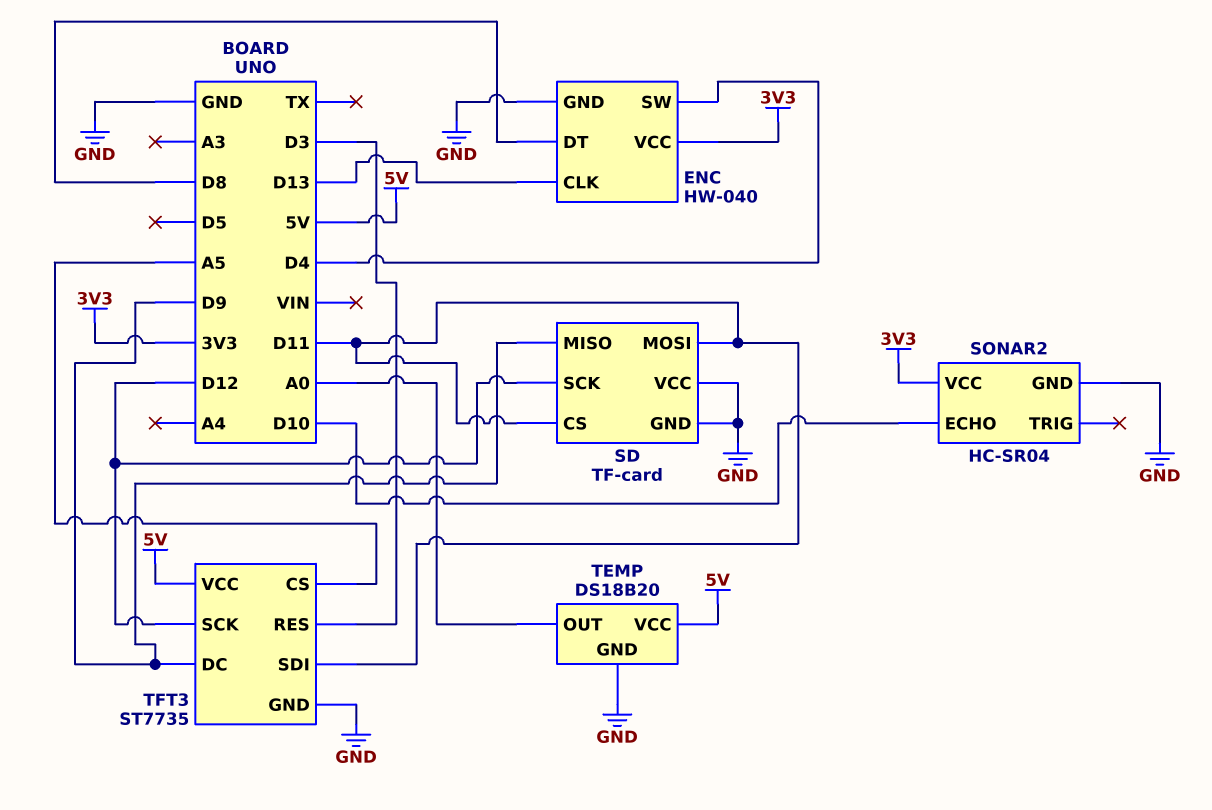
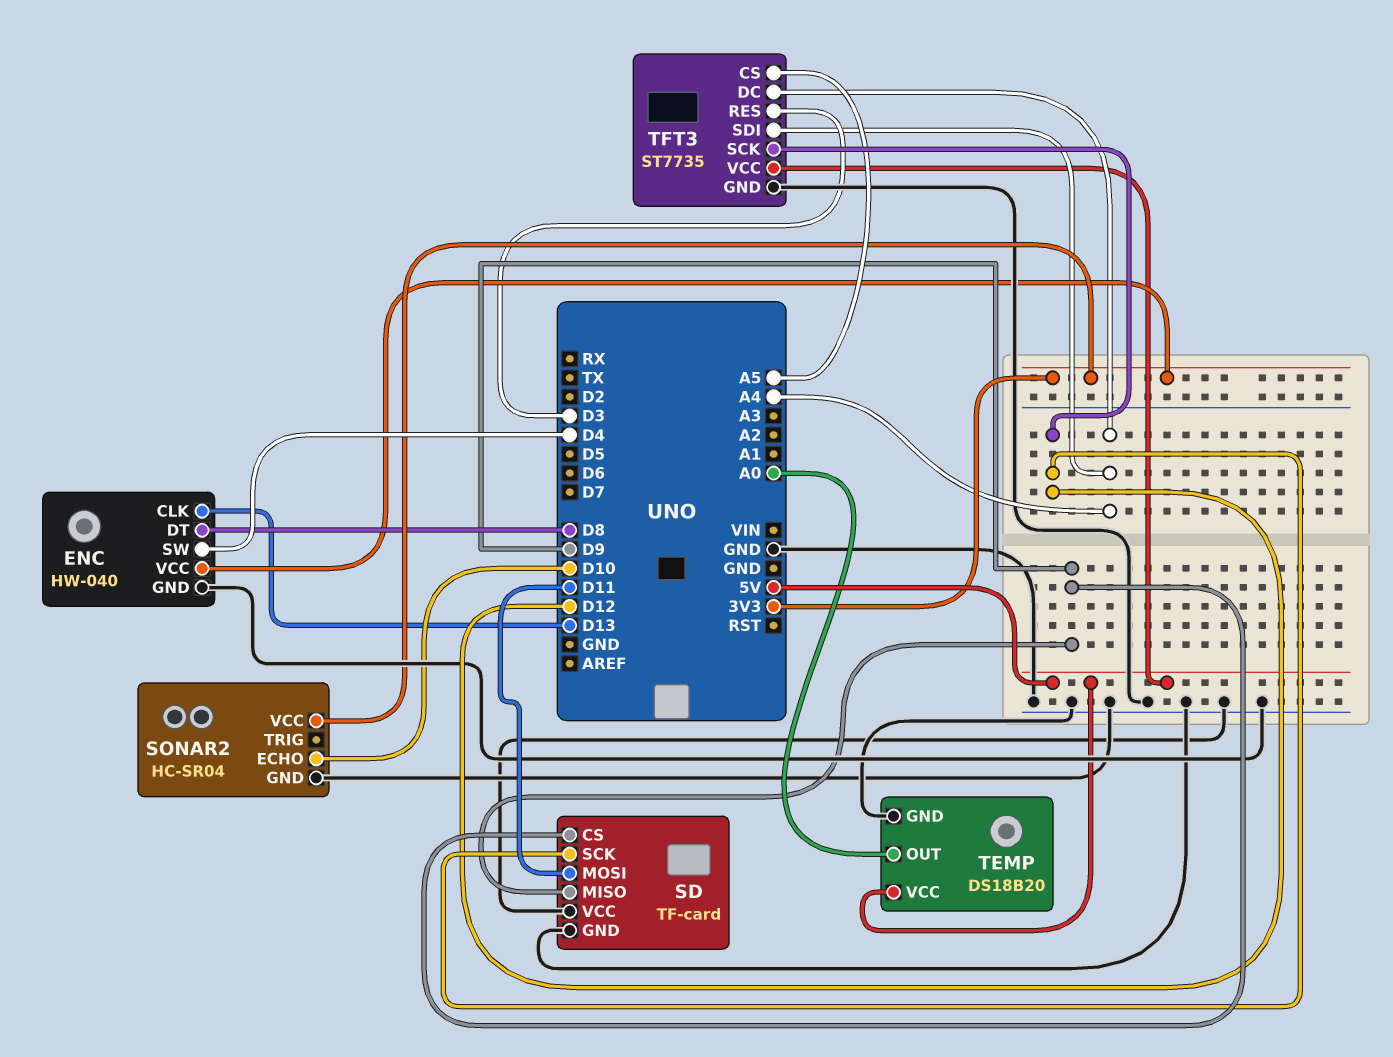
SD pin CS: D11 -> D9
TFT3 pin DC: D9 -> A4
TFT3 pin SDI: D11 -> A4

